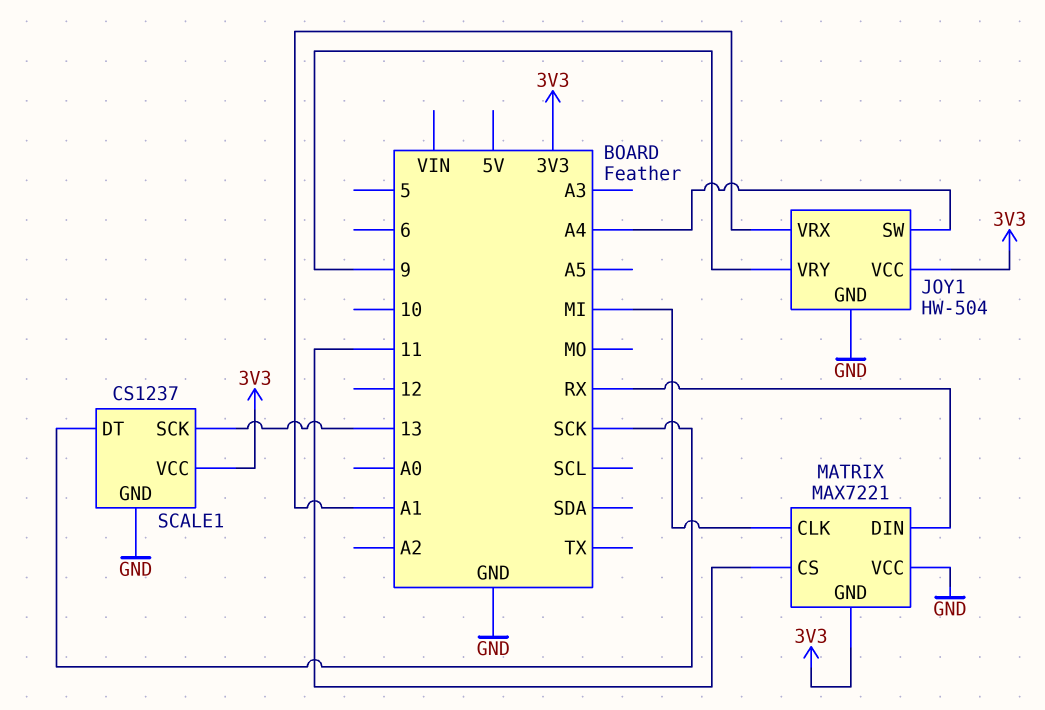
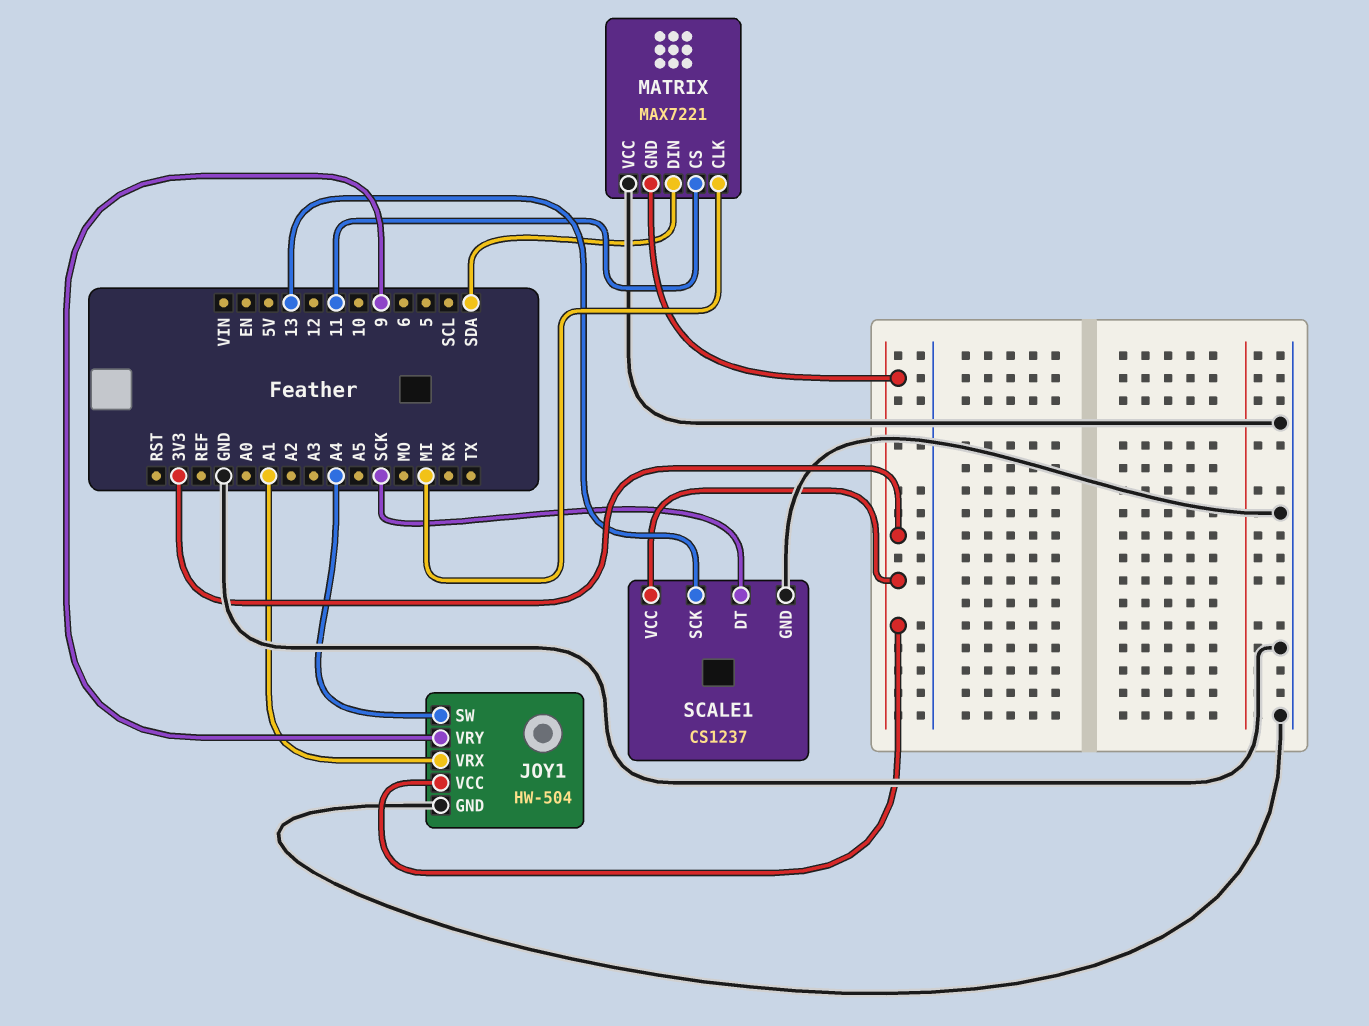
MATRIX pin DIN: RX -> SDA

